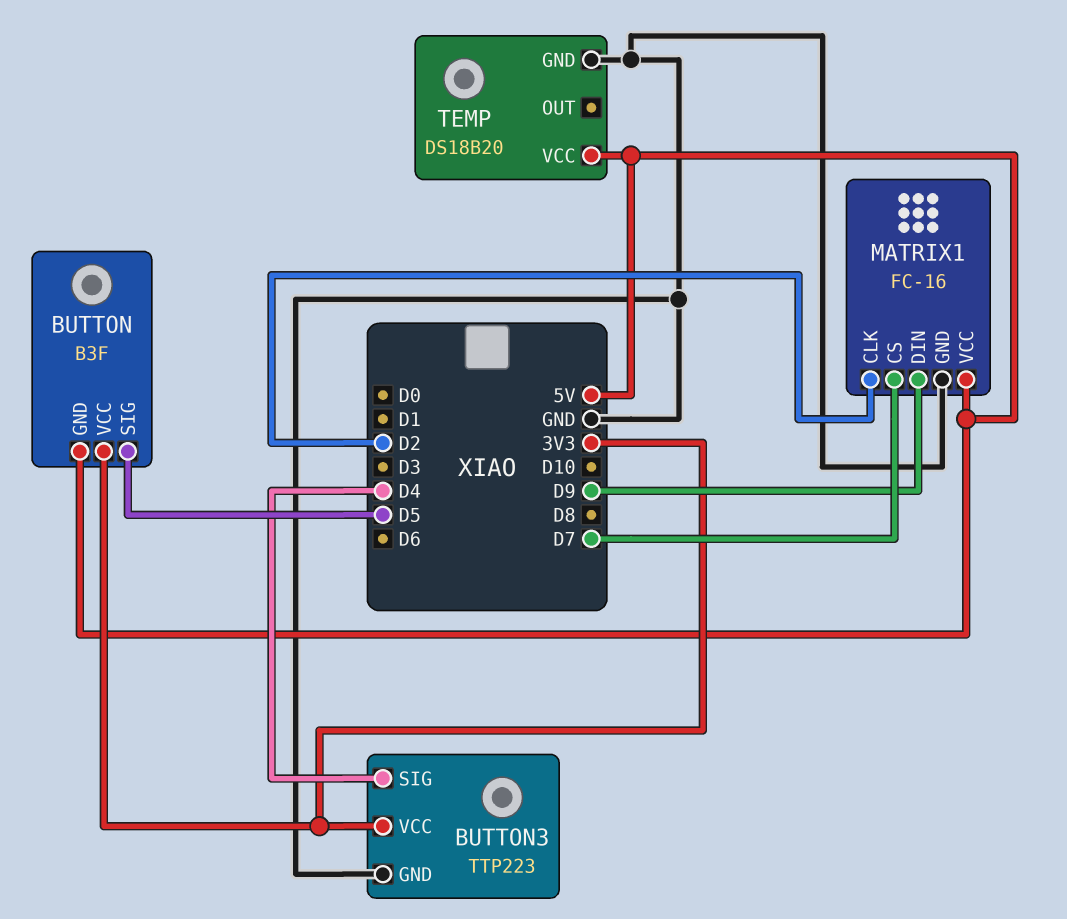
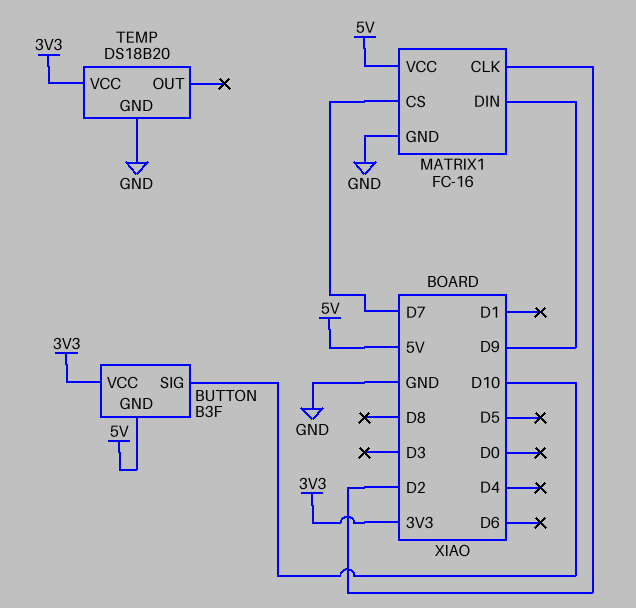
BUTTON pin SIG: D5 -> D10
BUTTON3: TTP223 -> none
BUTTON3 pin GND: GND -> none
BUTTON3 pin SIG: D4 -> none
BUTTON3 pin VCC: 3V3 -> none
TEMP pin VCC: 5V -> 3V3

